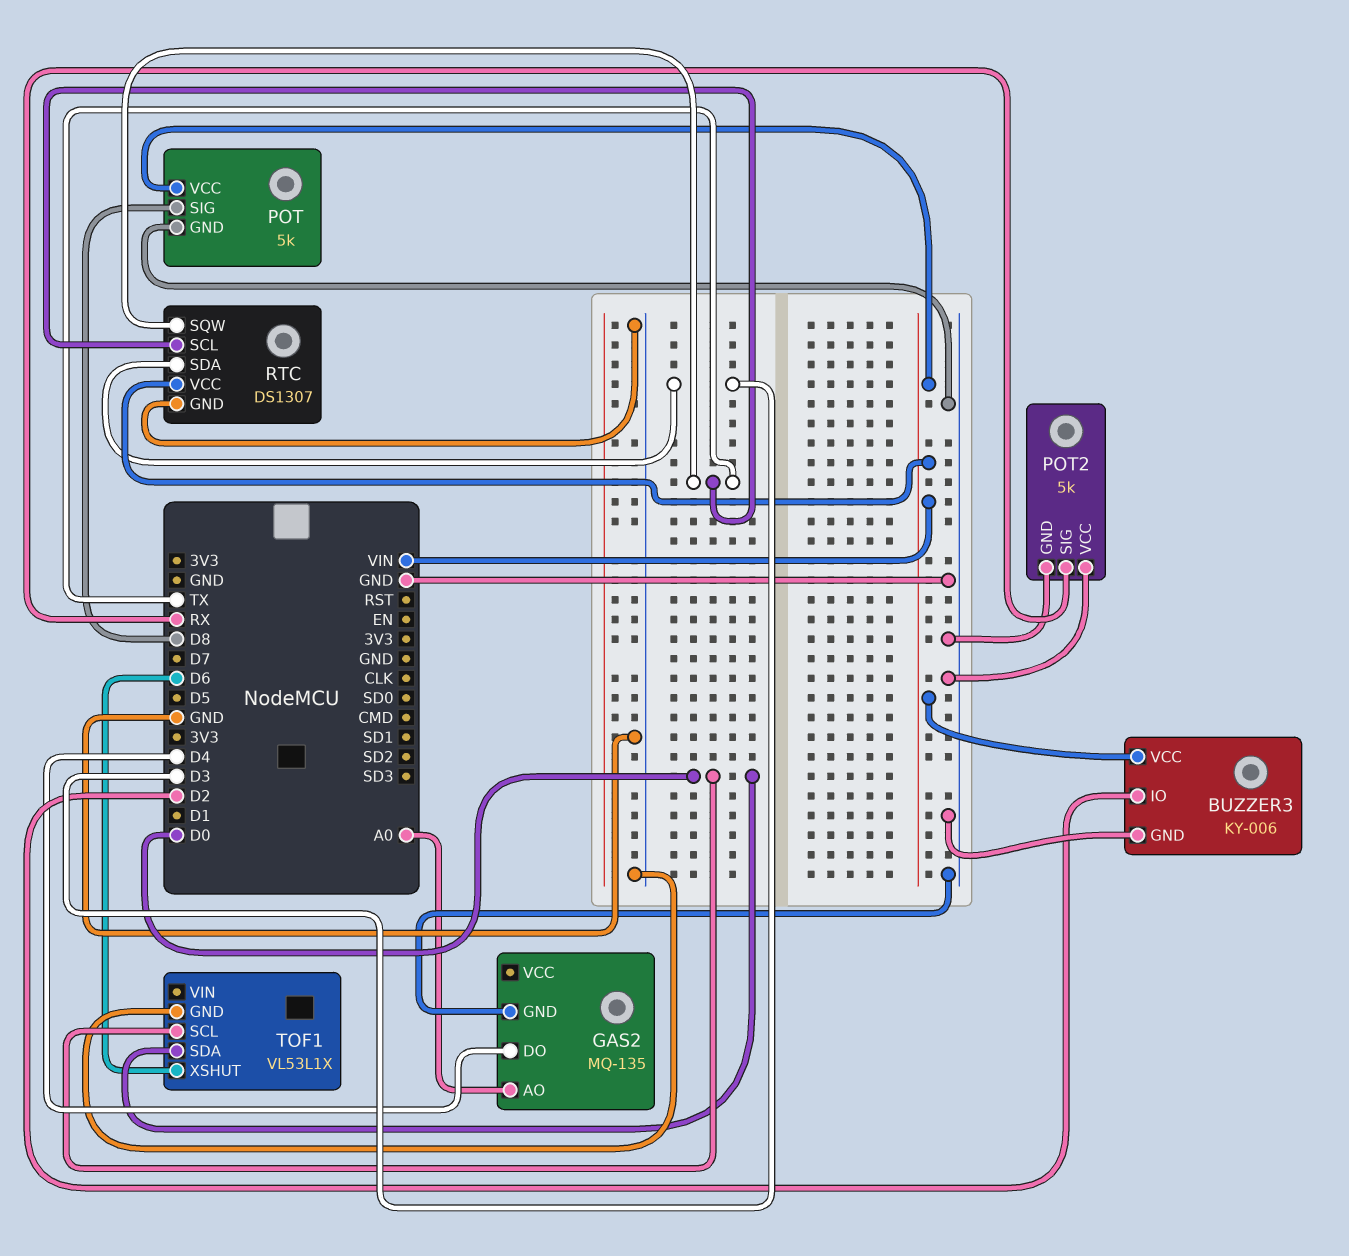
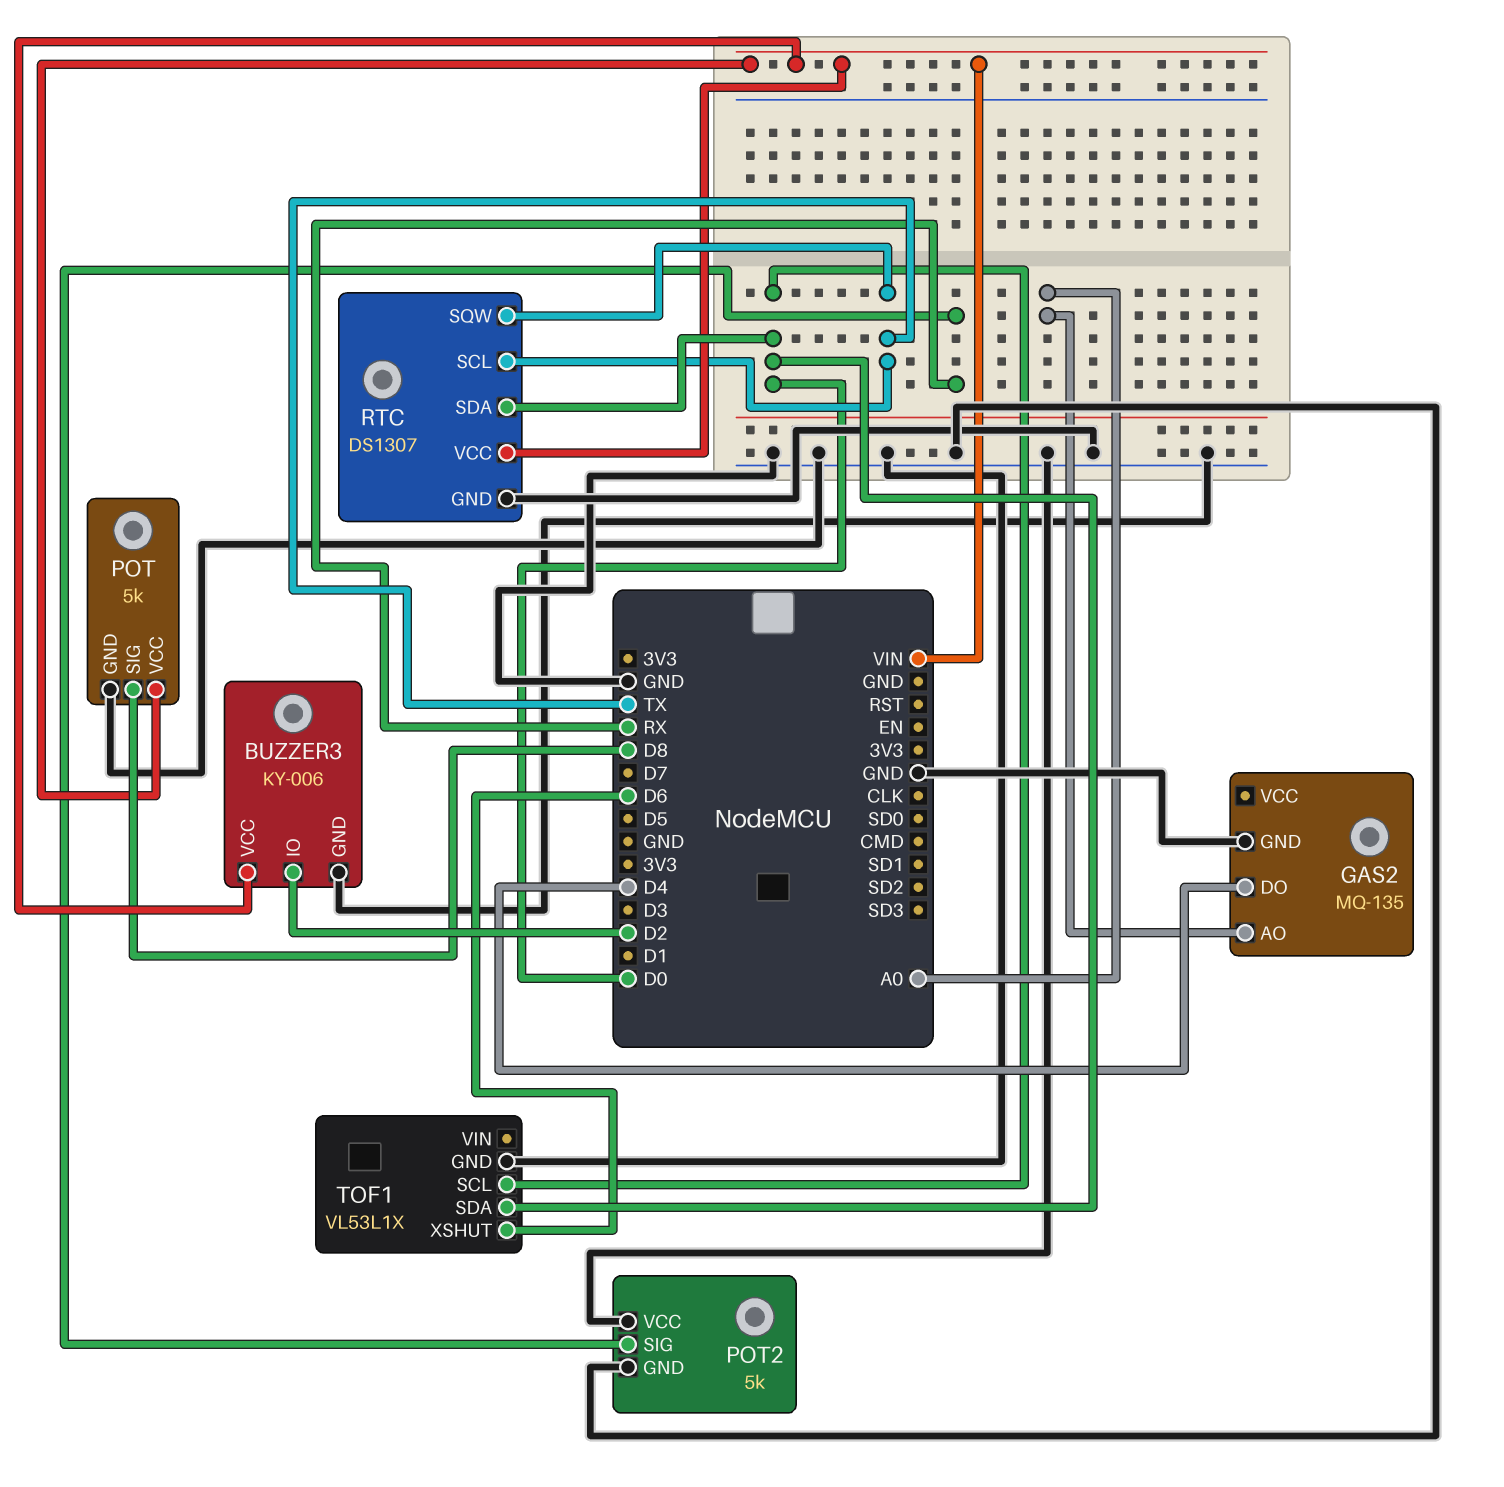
RTC pin SDA: D3 -> D0

